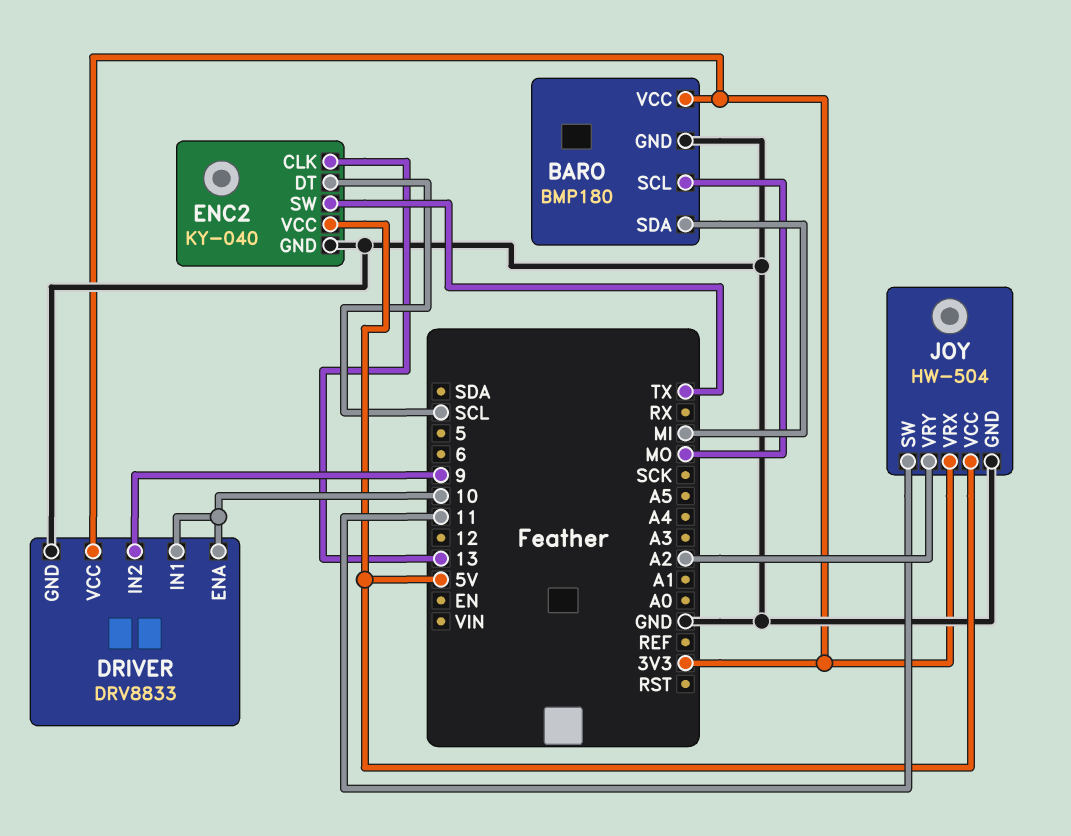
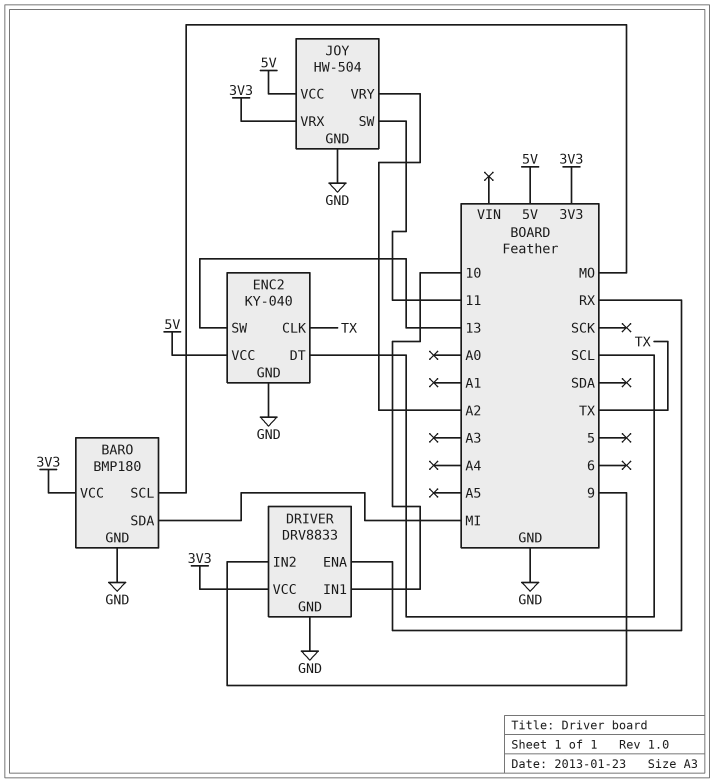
DRIVER pin ENA: 10 -> RX
ENC2 pin CLK: 13 -> TX
ENC2 pin SW: TX -> 13

